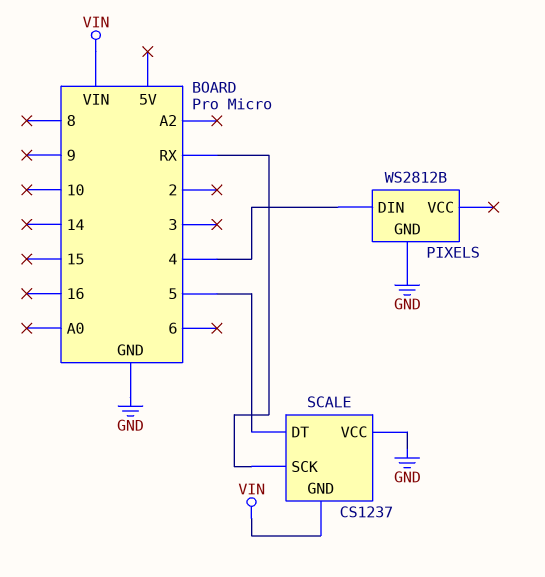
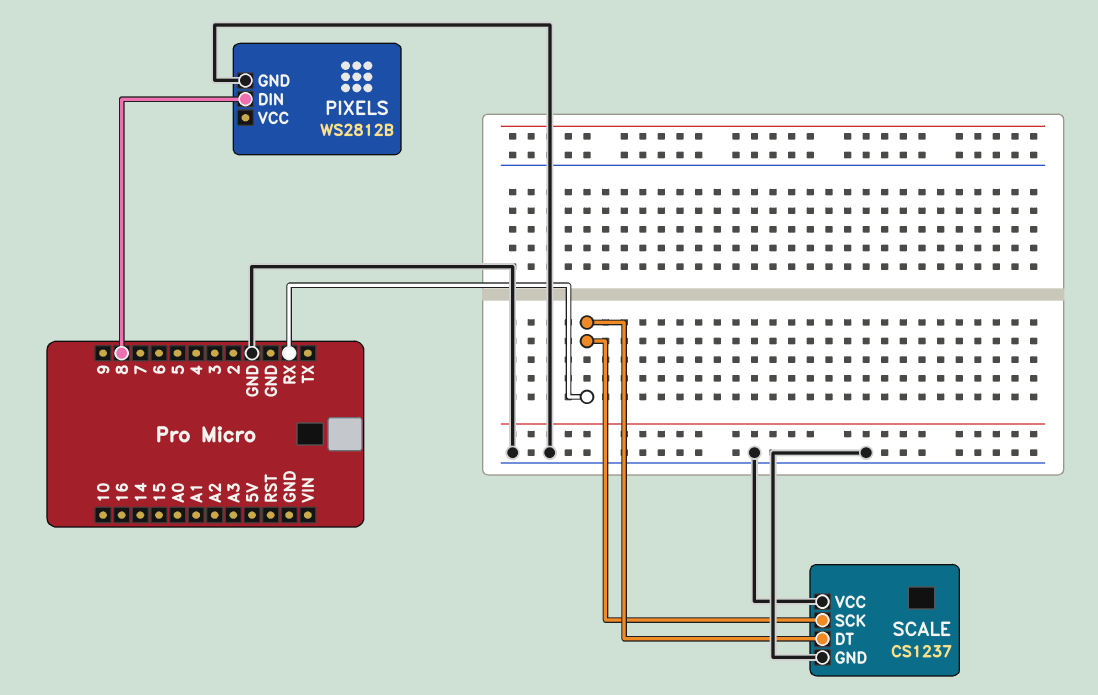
PIXELS pin DIN: 4 -> 8
SCALE pin DT: 5 -> RX
SCALE pin GND: VIN -> GND

